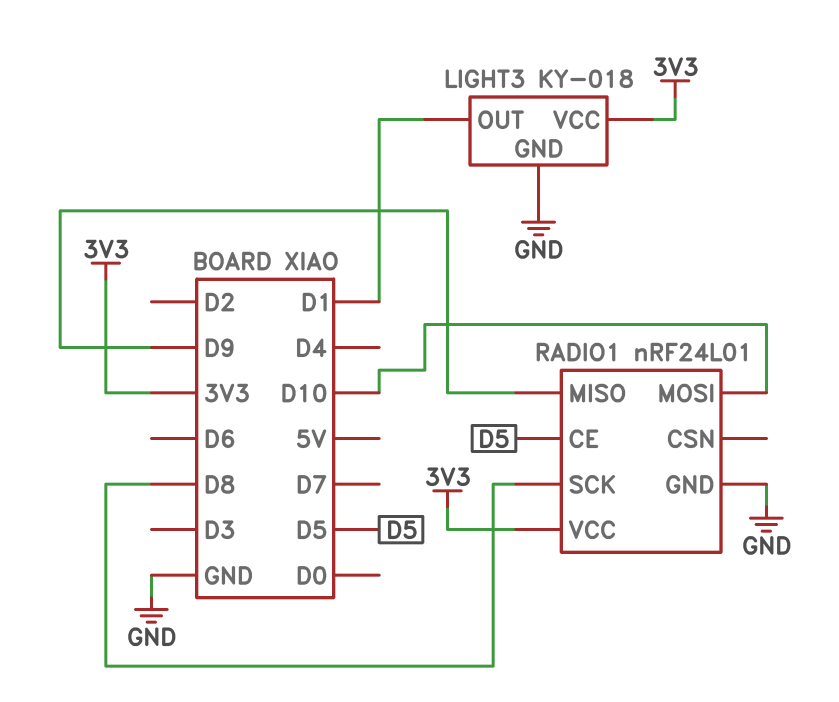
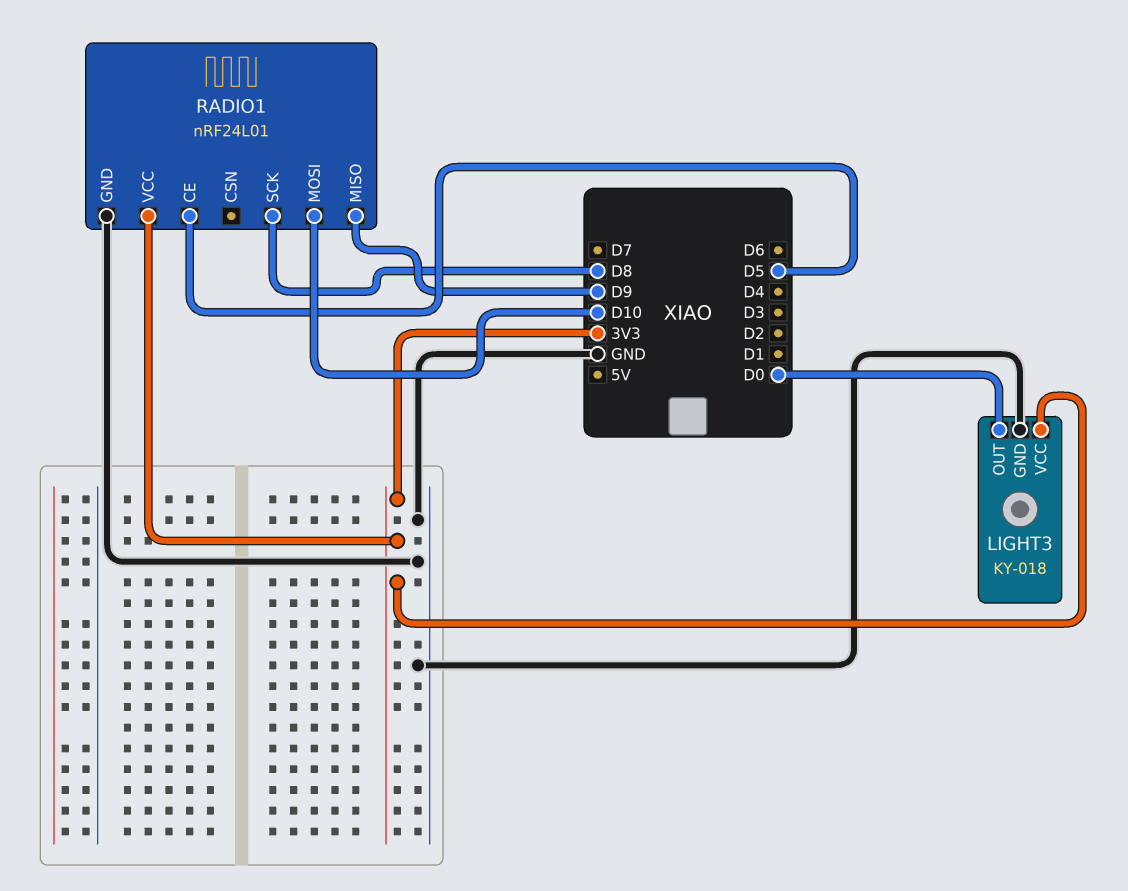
LIGHT3 pin OUT: D1 -> D0

